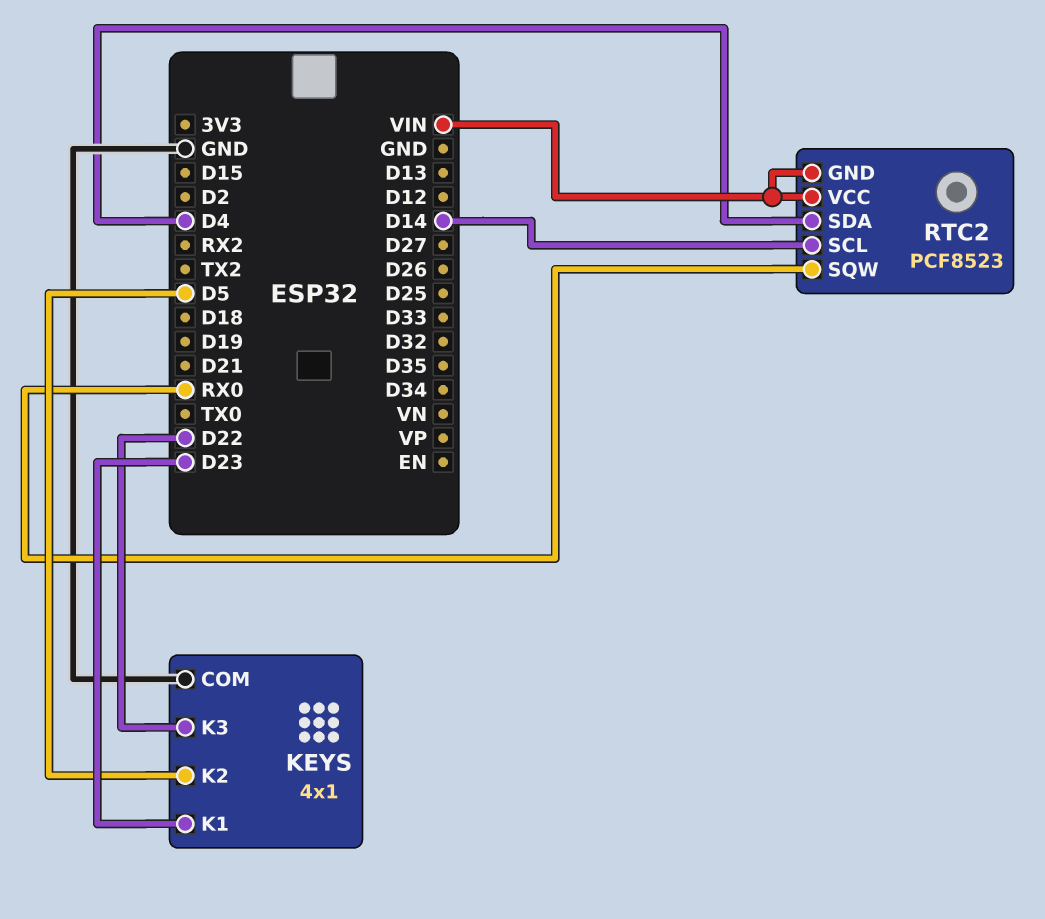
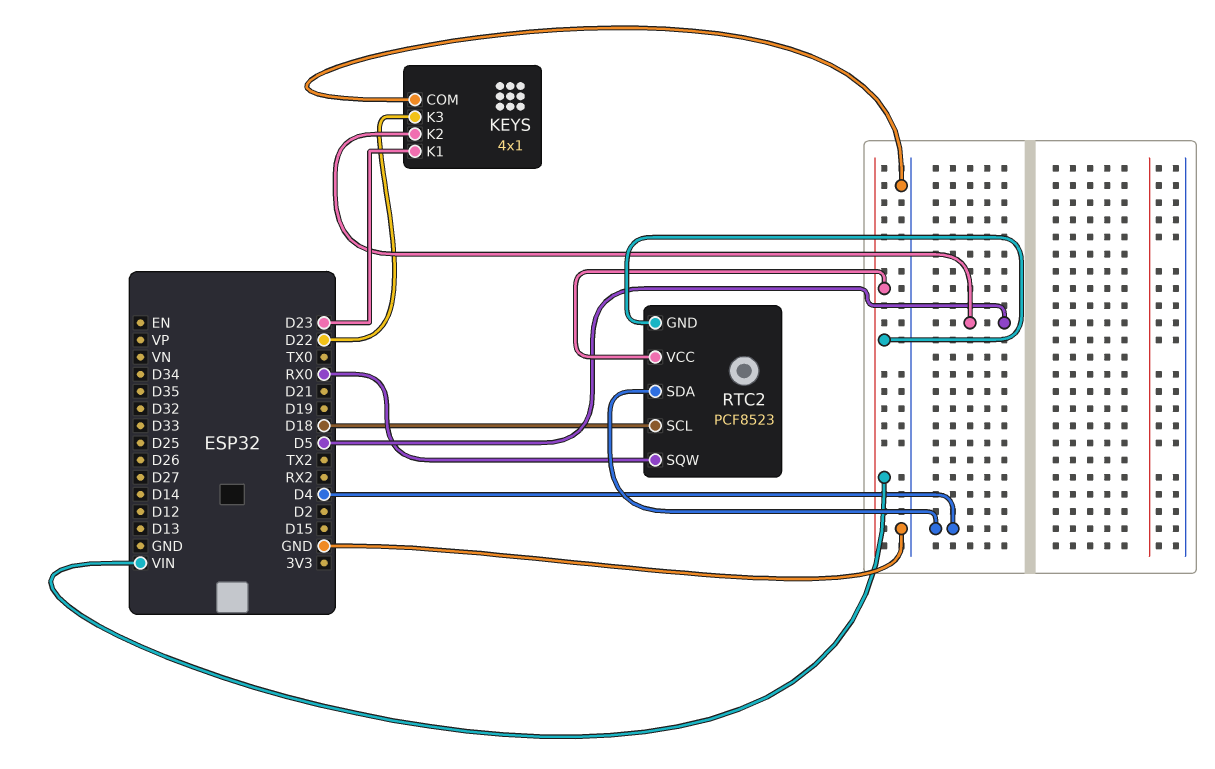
RTC2 pin SCL: D14 -> D18

